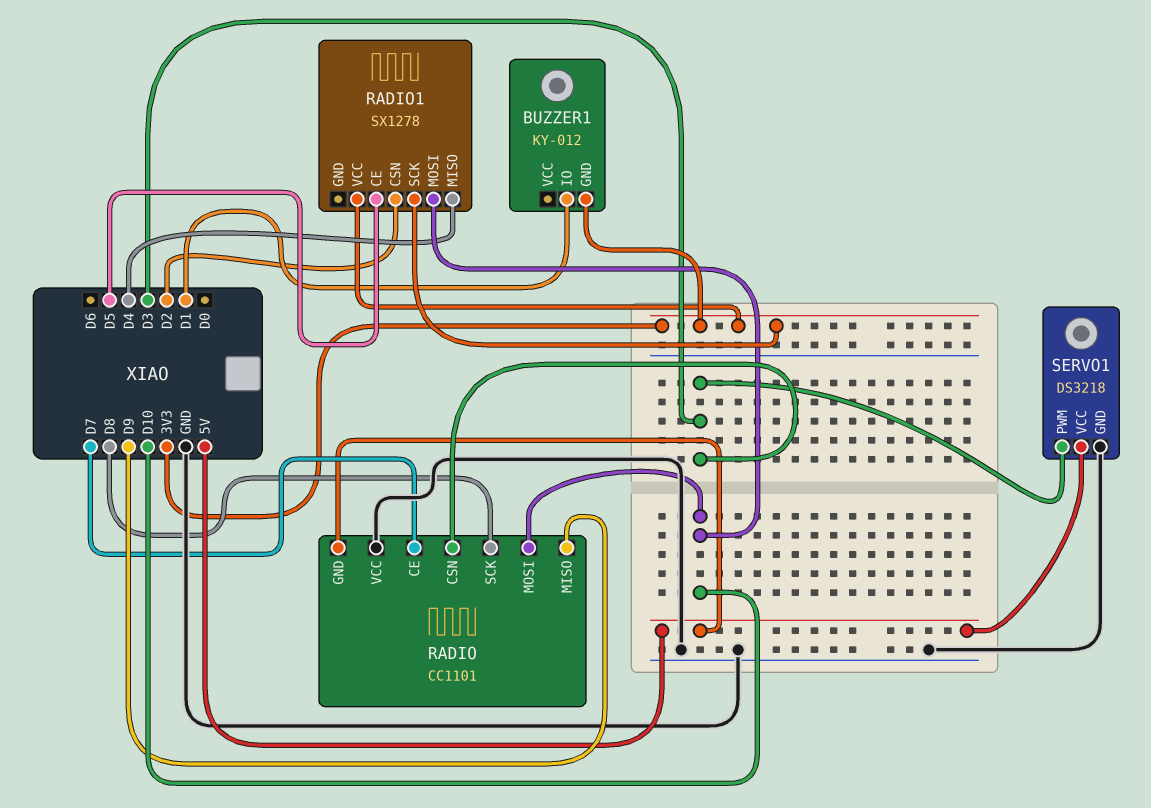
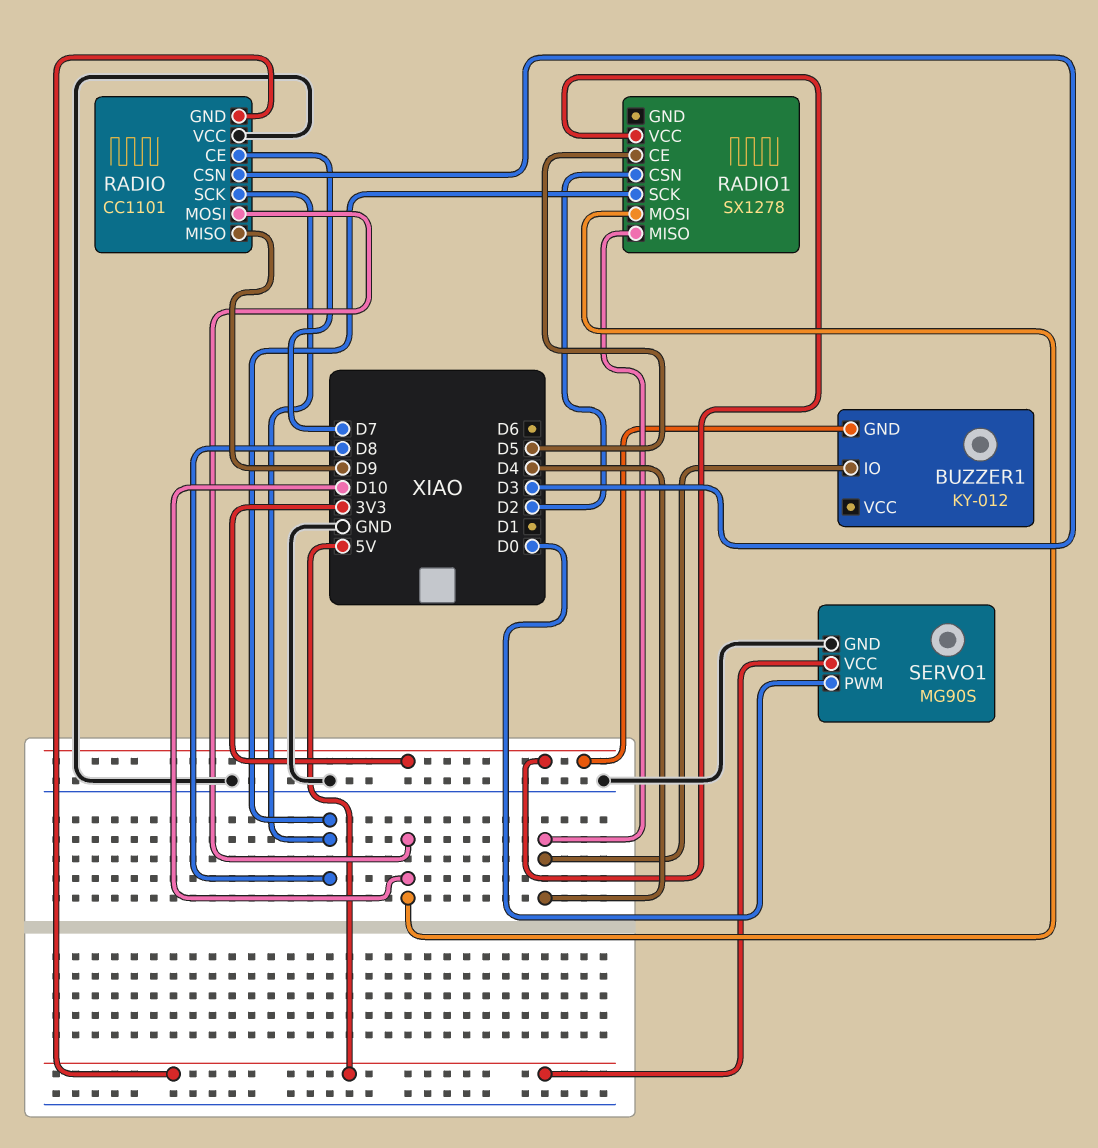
BUZZER1 pin IO: D1 -> D4
RADIO1 pin SCK: 3V3 -> D8
SERVO1: DS3218 -> MG90S
SERVO1 pin PWM: D3 -> D0

